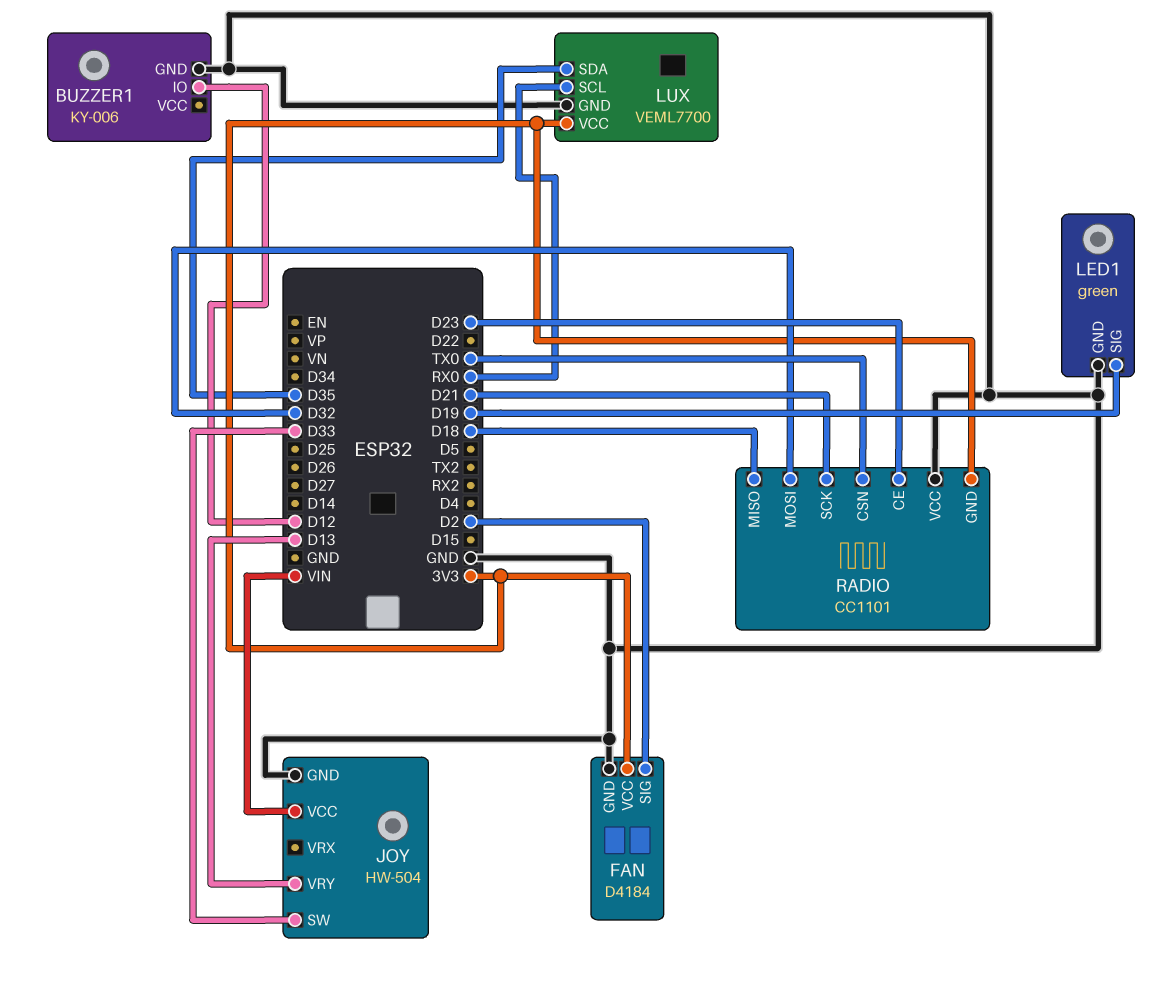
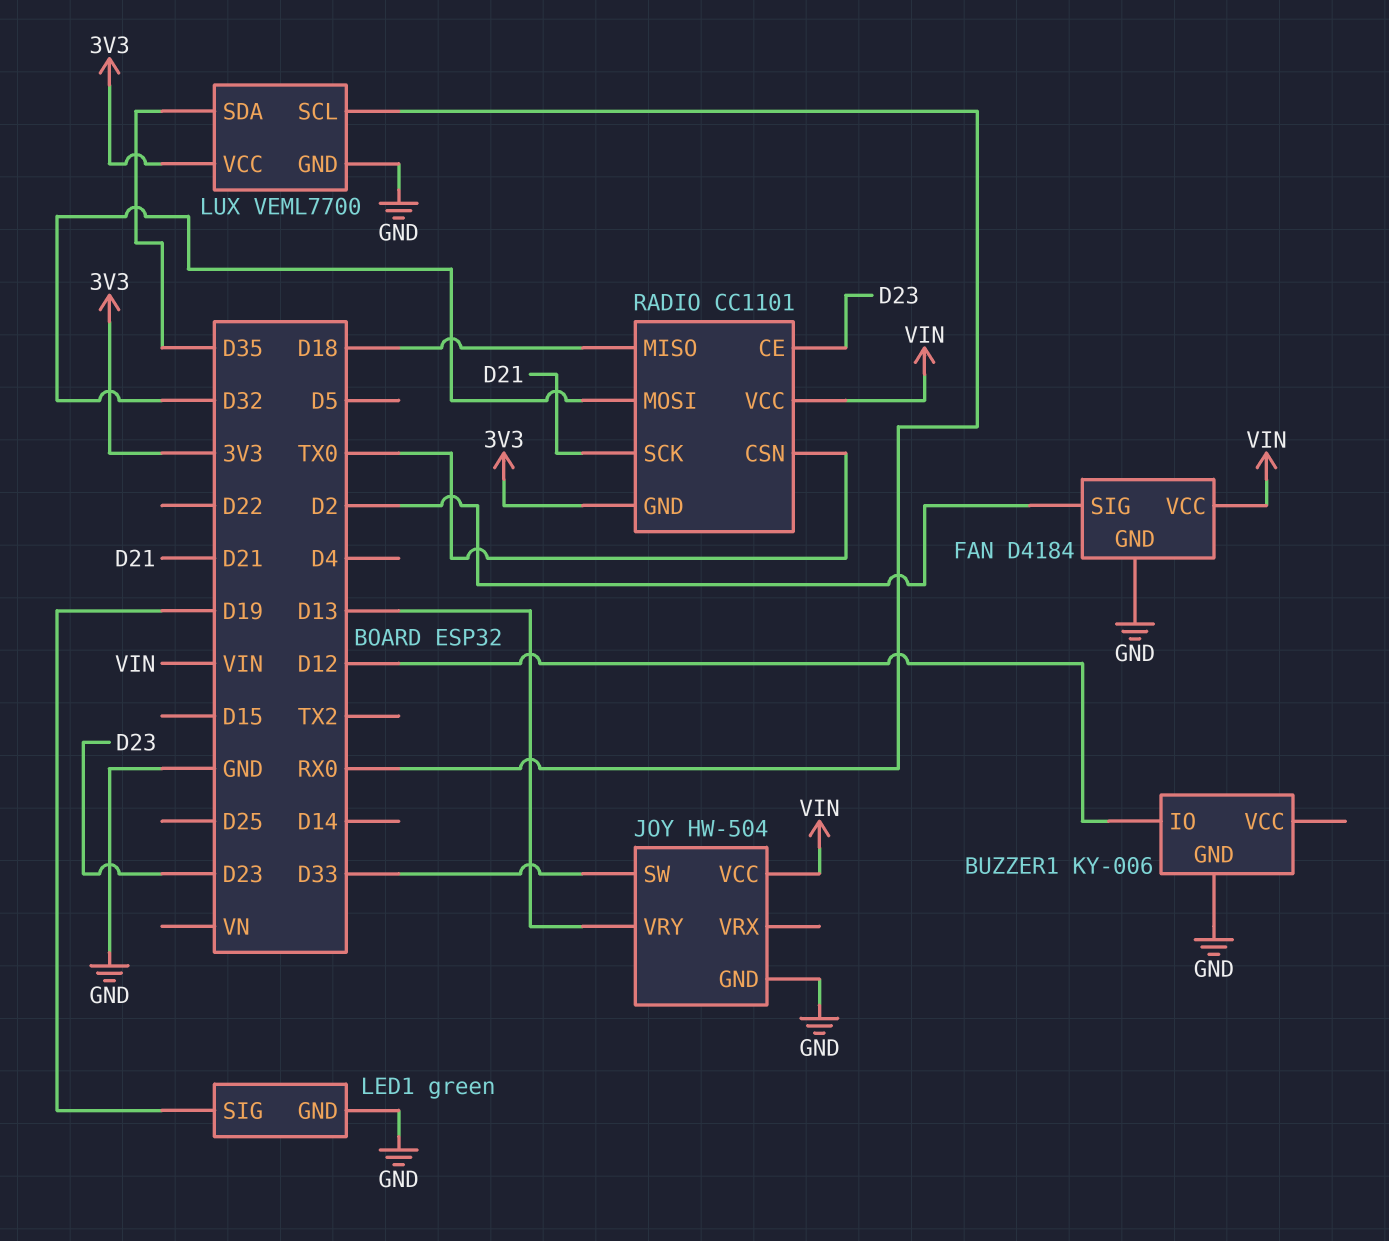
FAN pin VCC: 3V3 -> VIN
RADIO pin VCC: GND -> VIN

